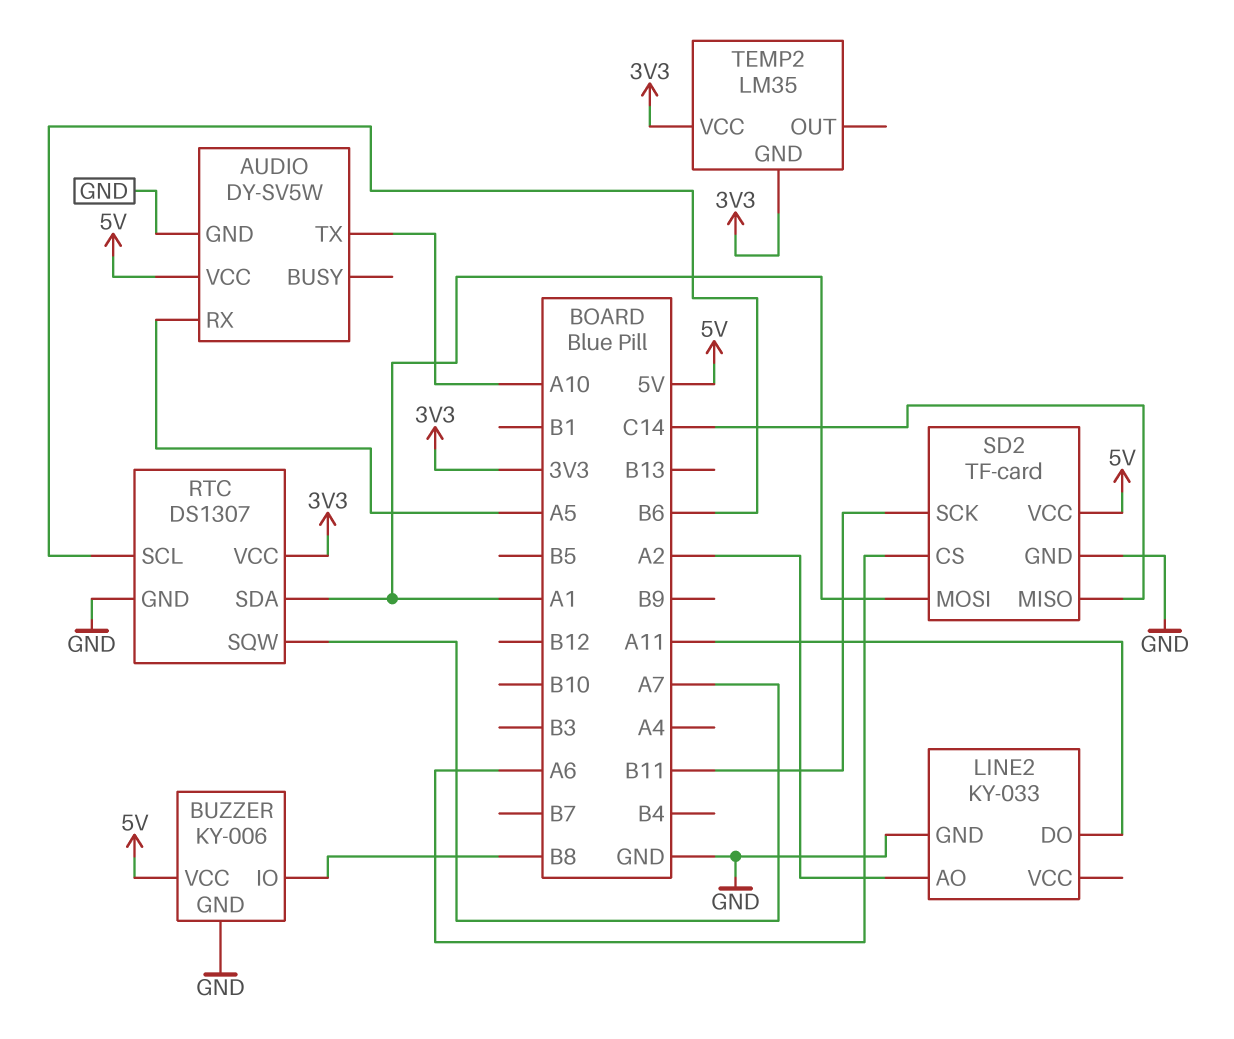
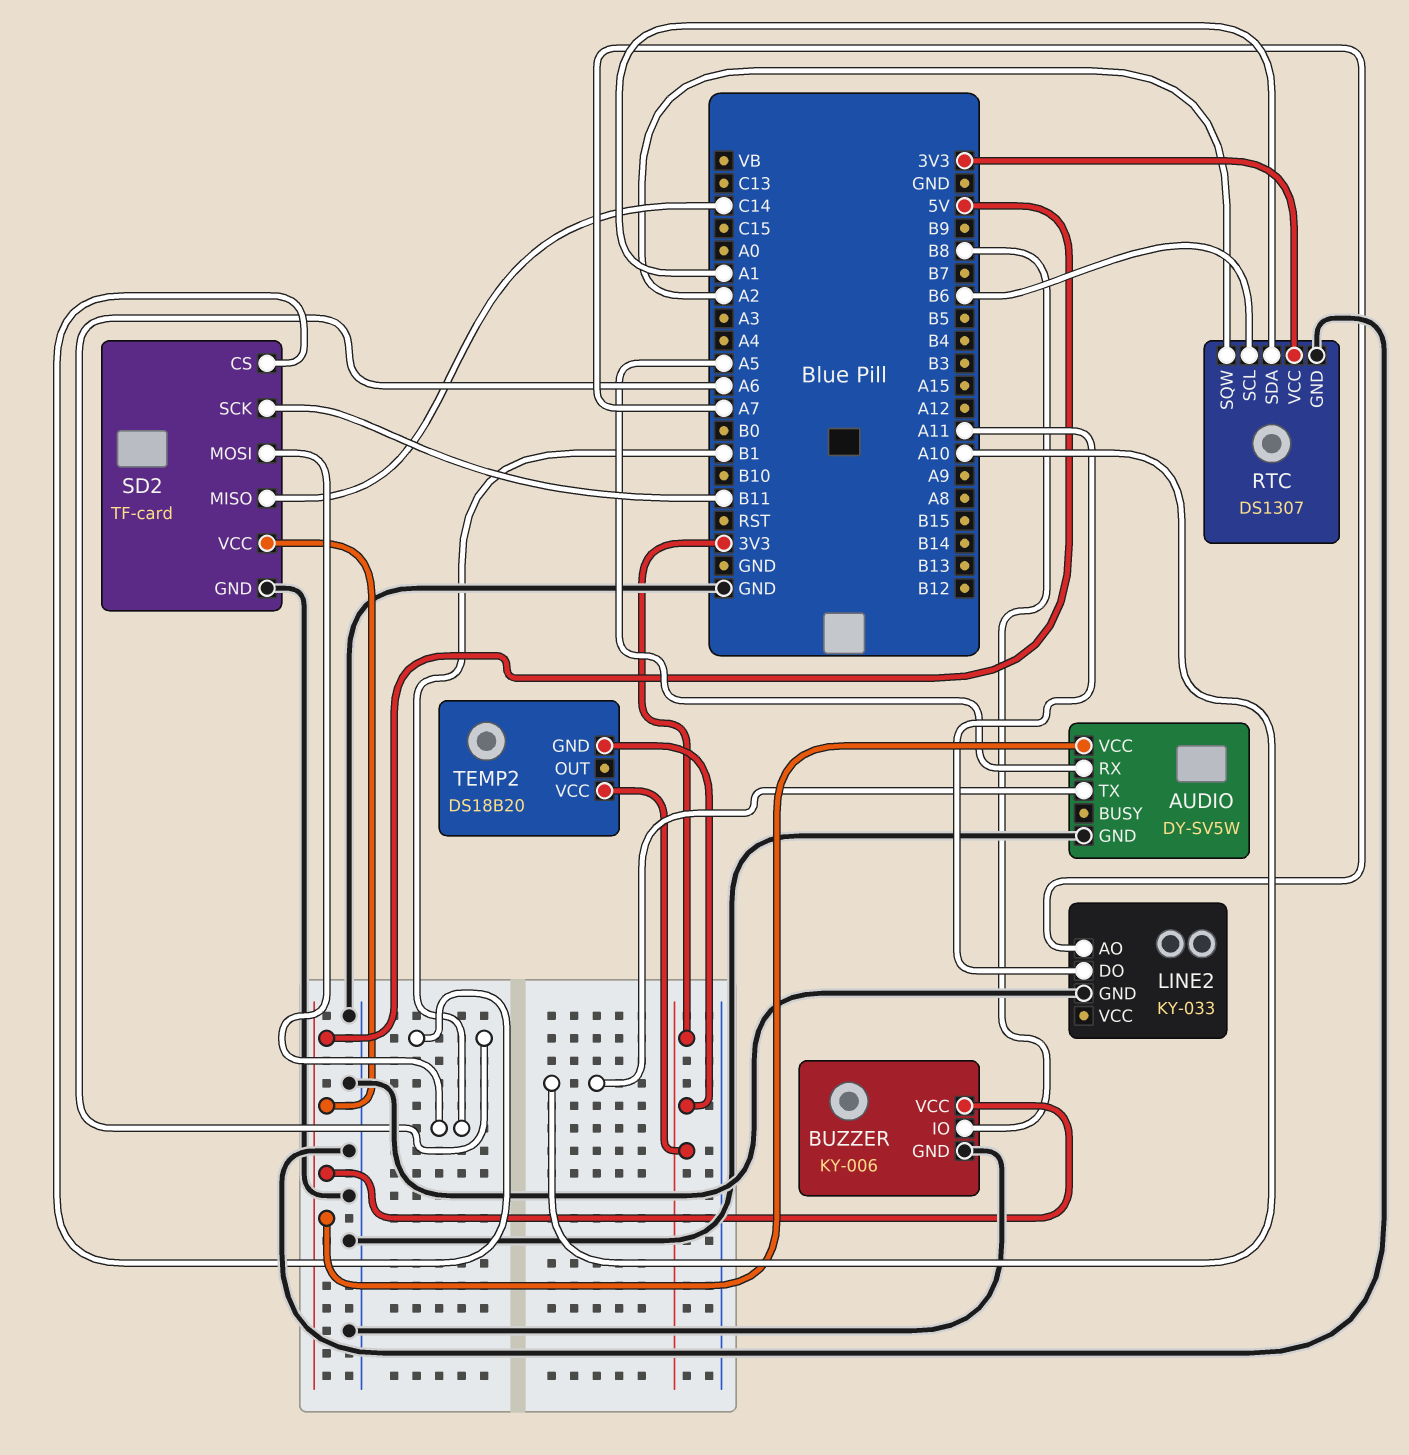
LINE2 pin AO: A2 -> A7
RTC pin SQW: A7 -> A2
SD2 pin MOSI: A1 -> B1
TEMP2: LM35 -> DS18B20

